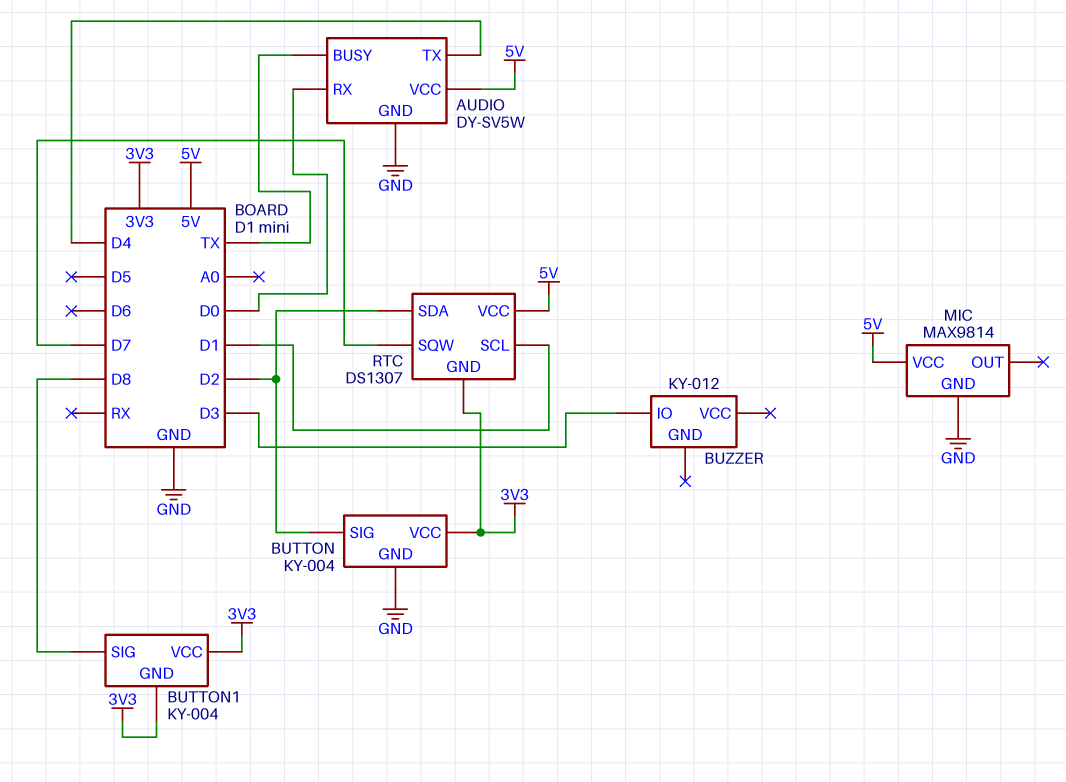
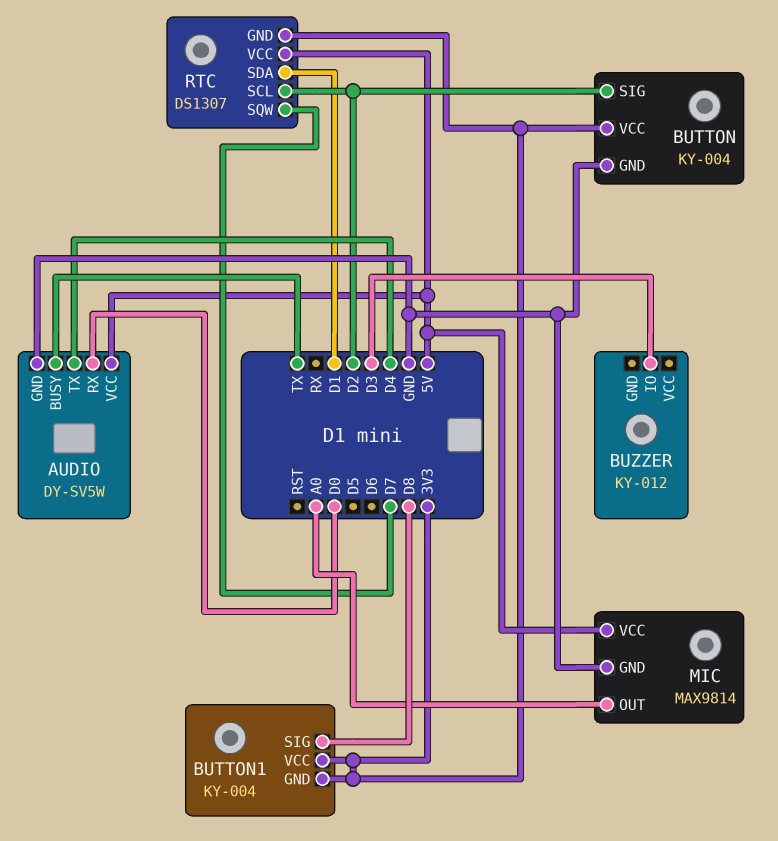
MIC pin OUT: none -> A0
RTC pin SCL: D1 -> D2
RTC pin SDA: D2 -> D1

